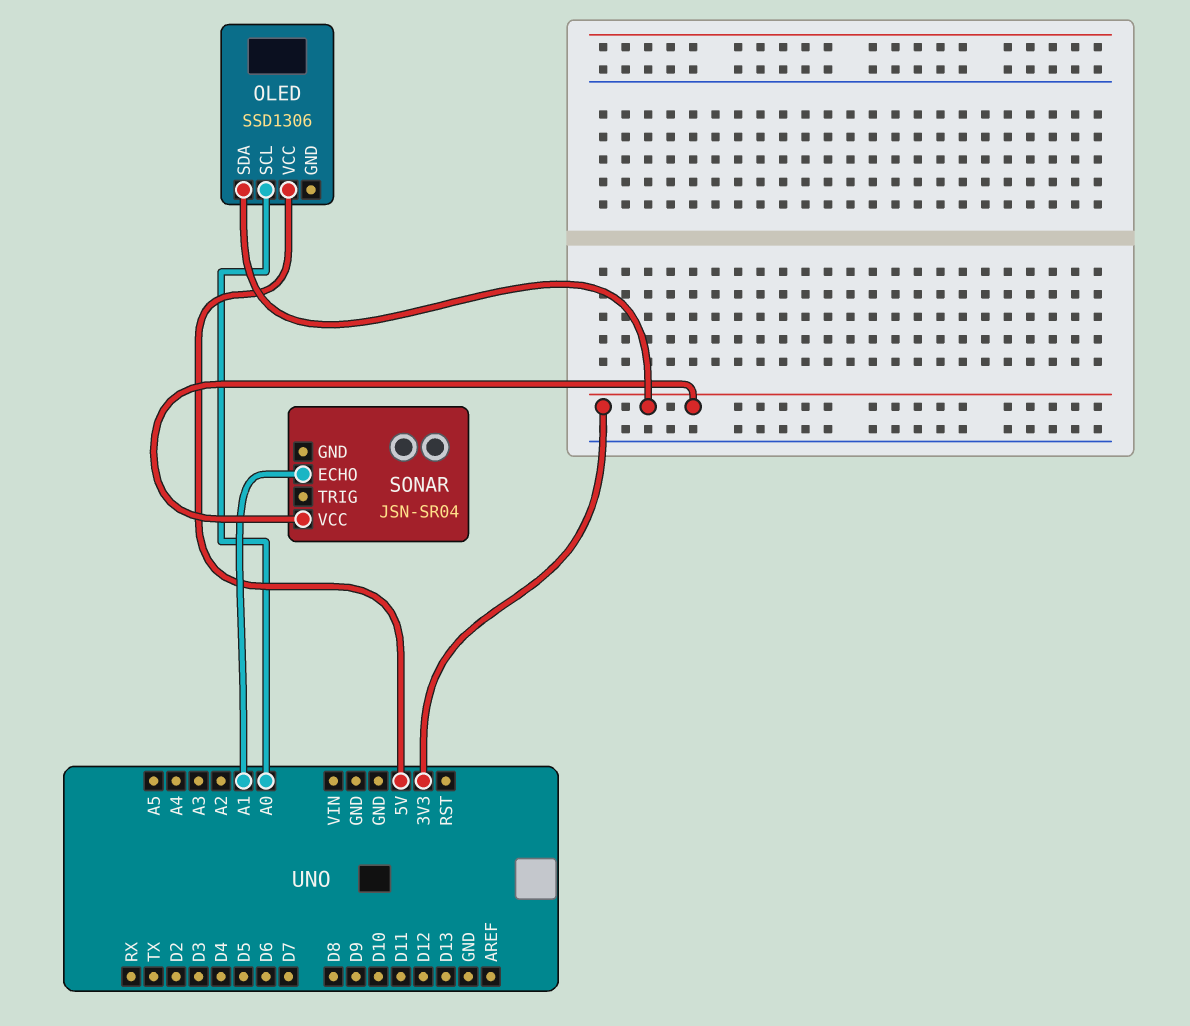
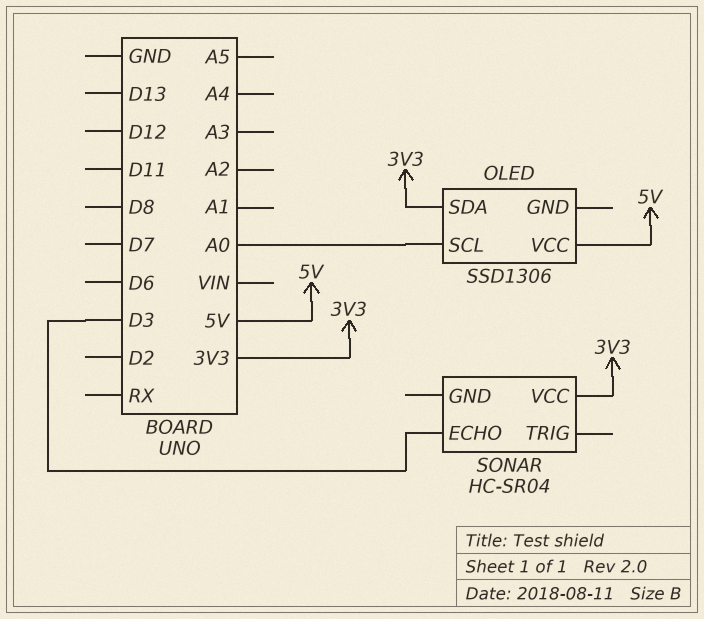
SONAR: JSN-SR04 -> HC-SR04
SONAR pin ECHO: A1 -> D3

